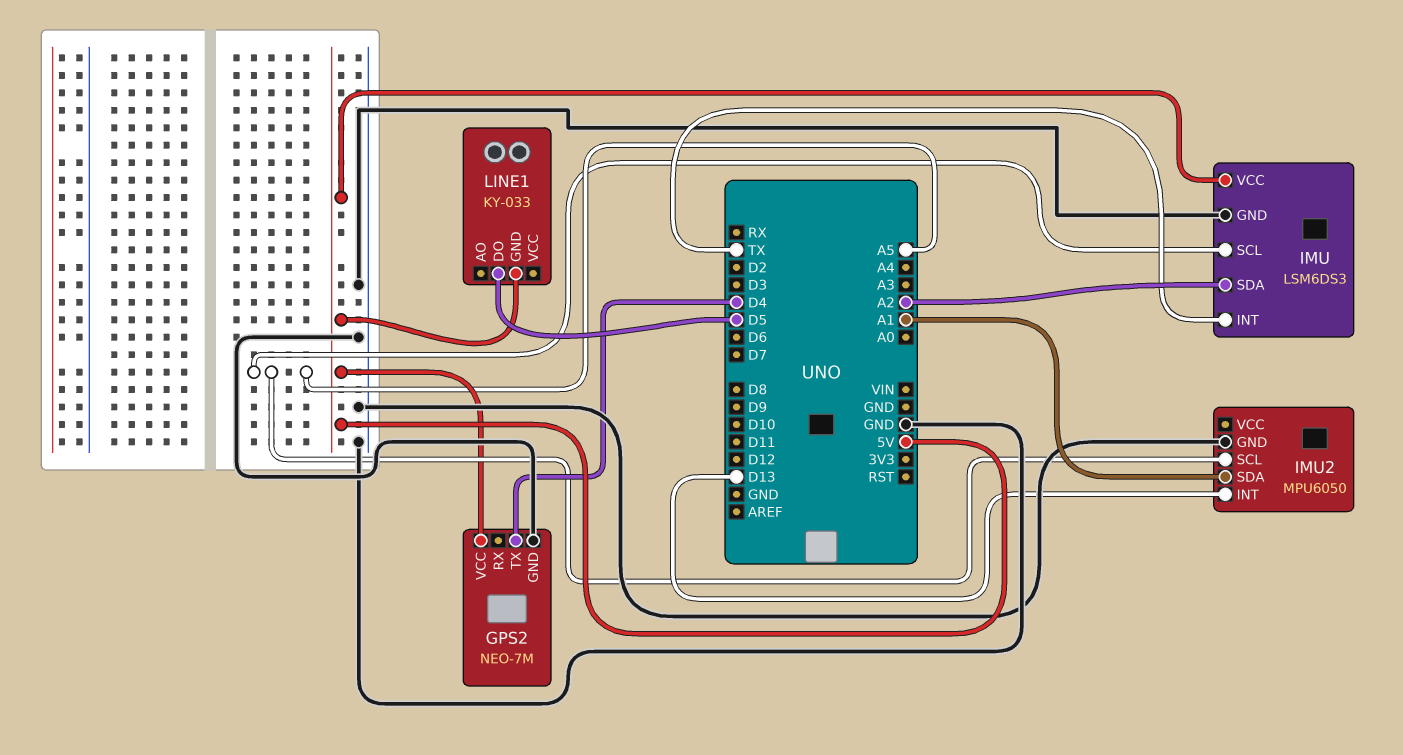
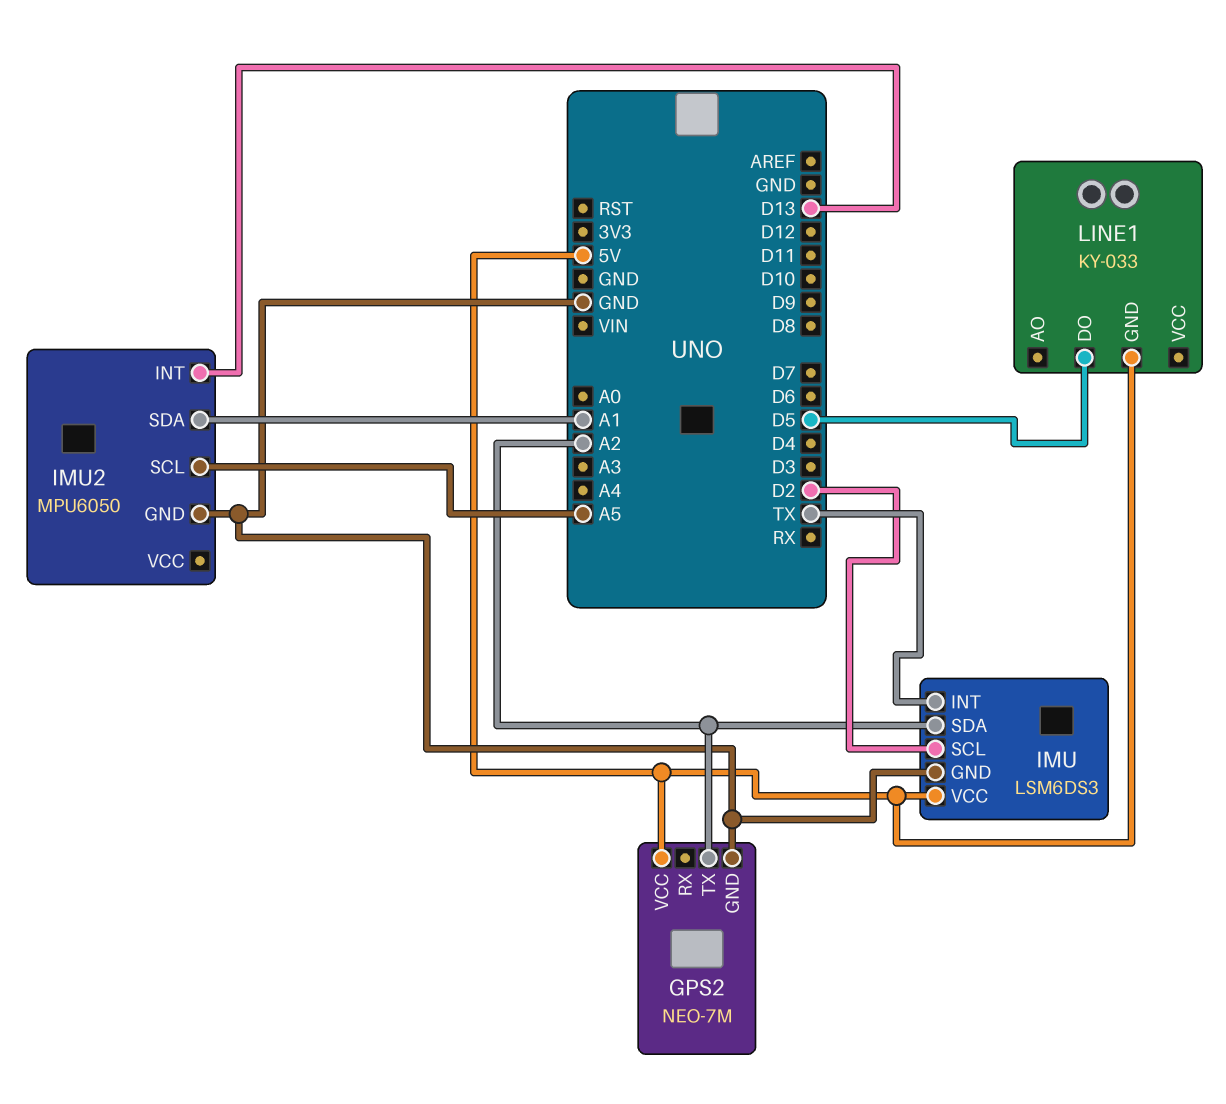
GPS2 pin TX: D4 -> A2
IMU pin SCL: A5 -> D2

